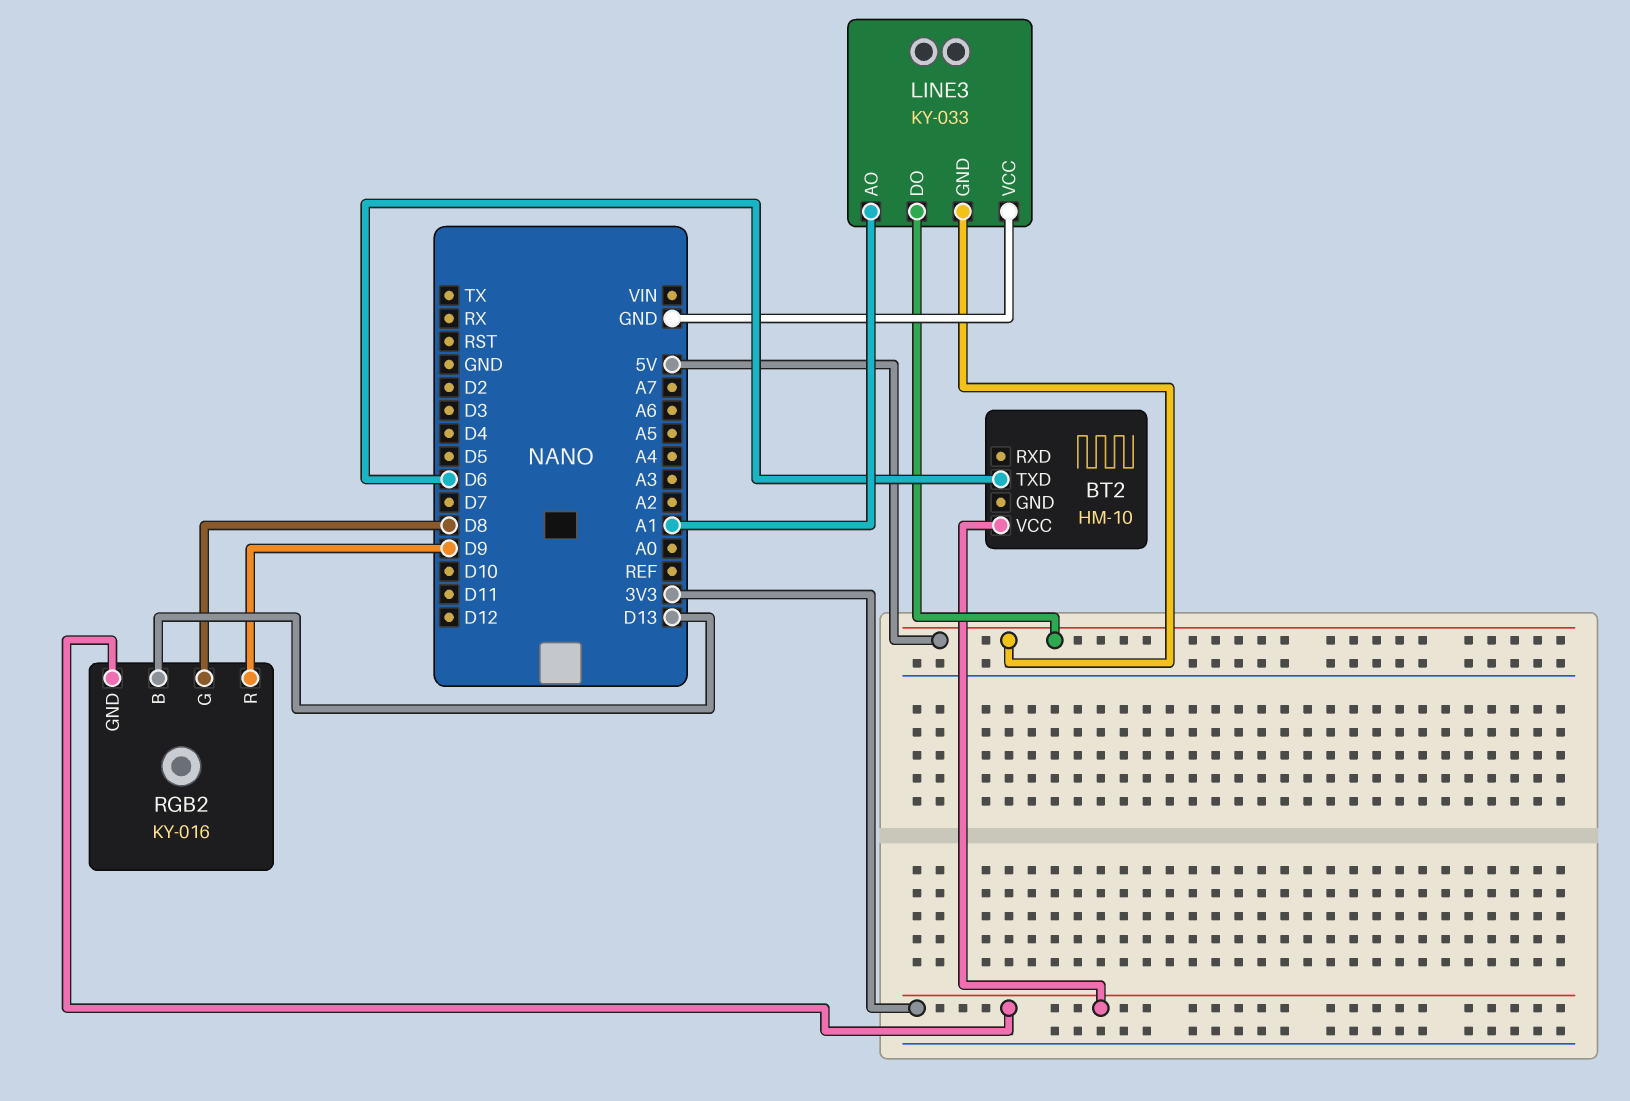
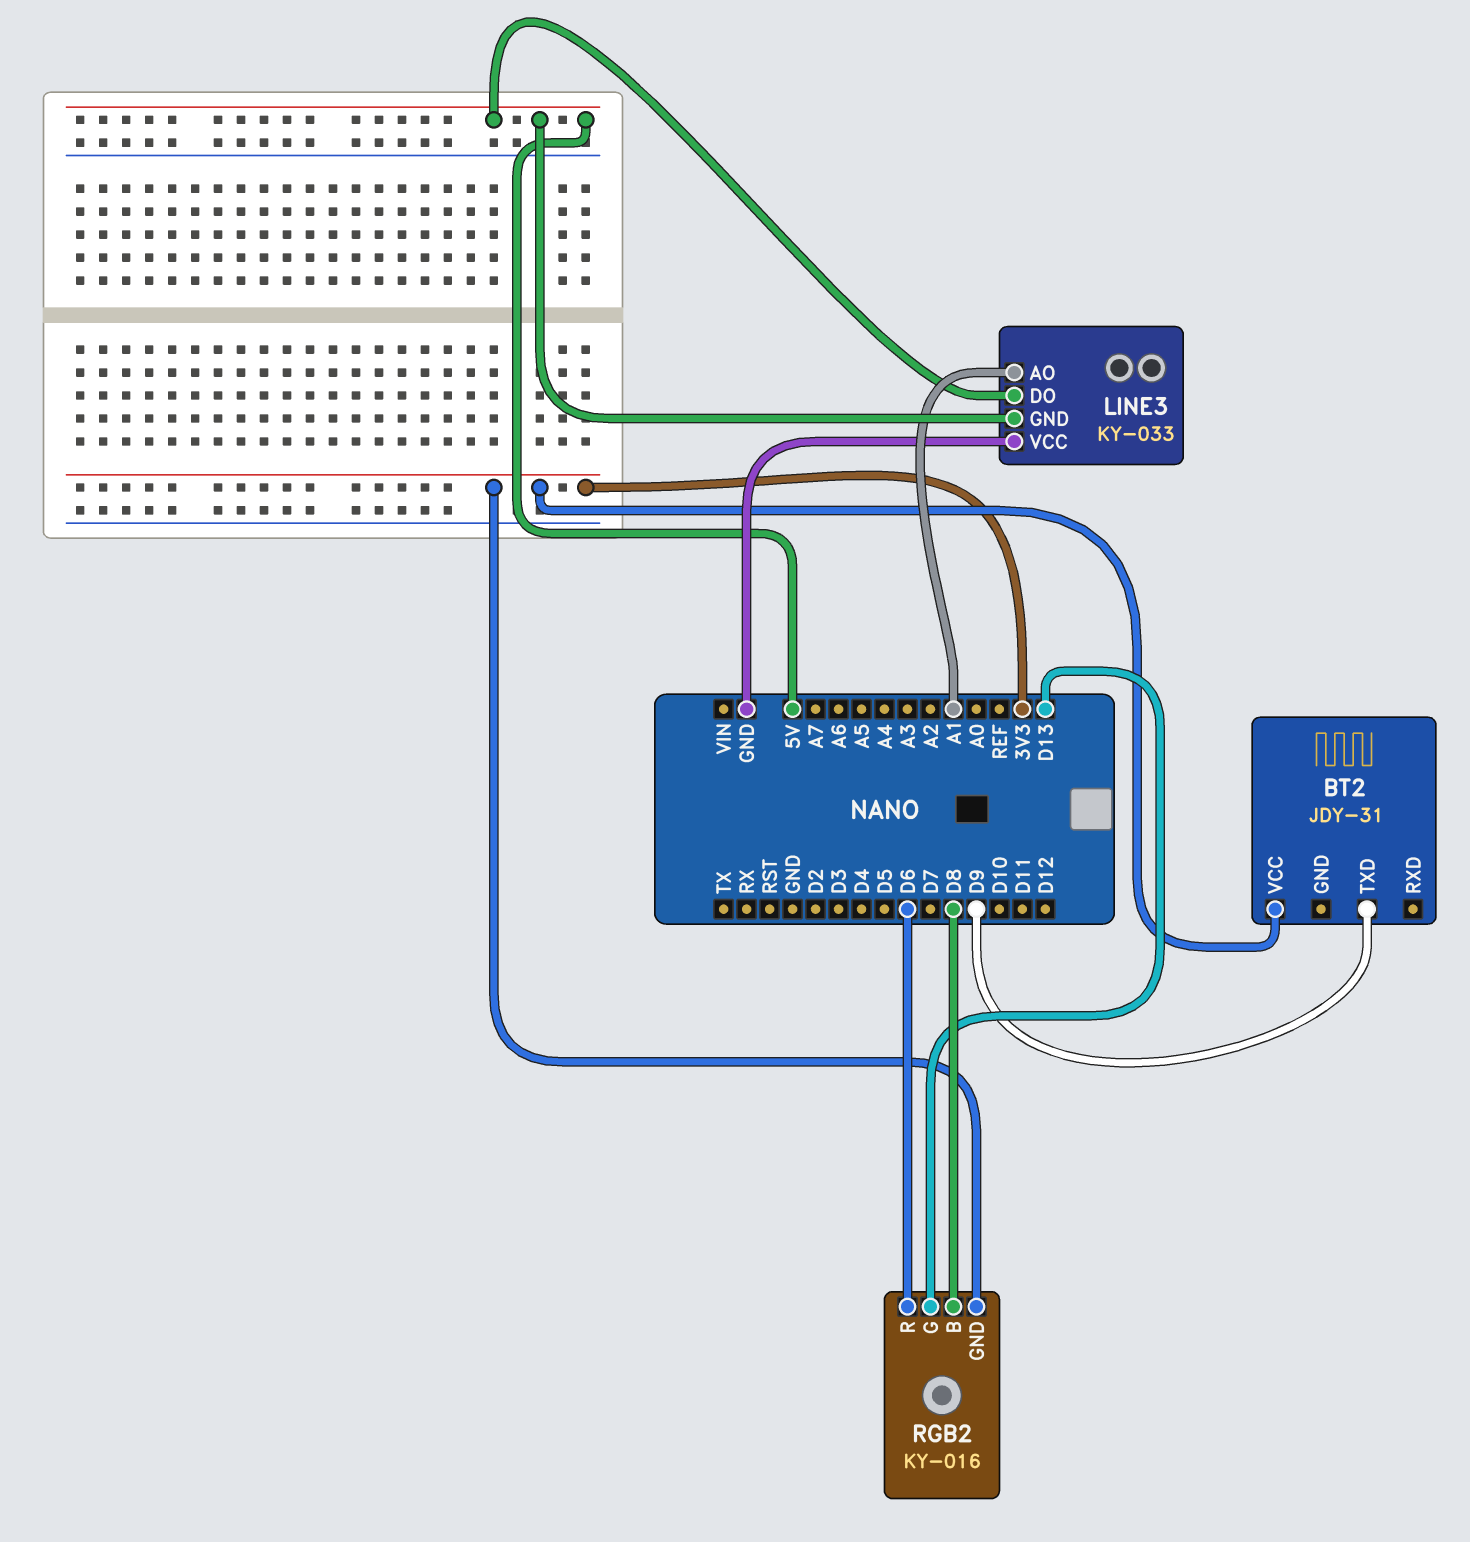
BT2: HM-10 -> JDY-31
BT2 pin TXD: D6 -> D9
RGB2 pin B: D13 -> D8
RGB2 pin G: D8 -> D13
RGB2 pin R: D9 -> D6

